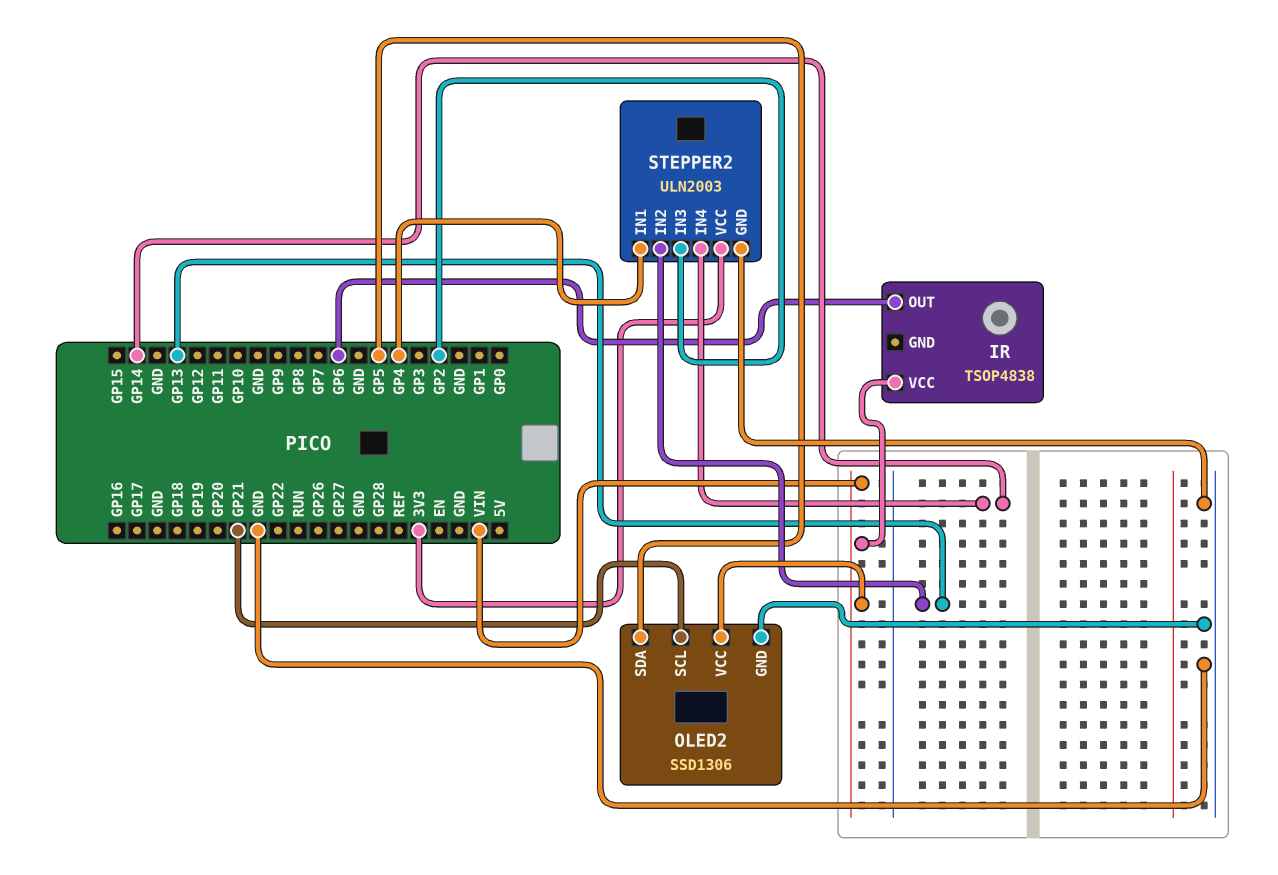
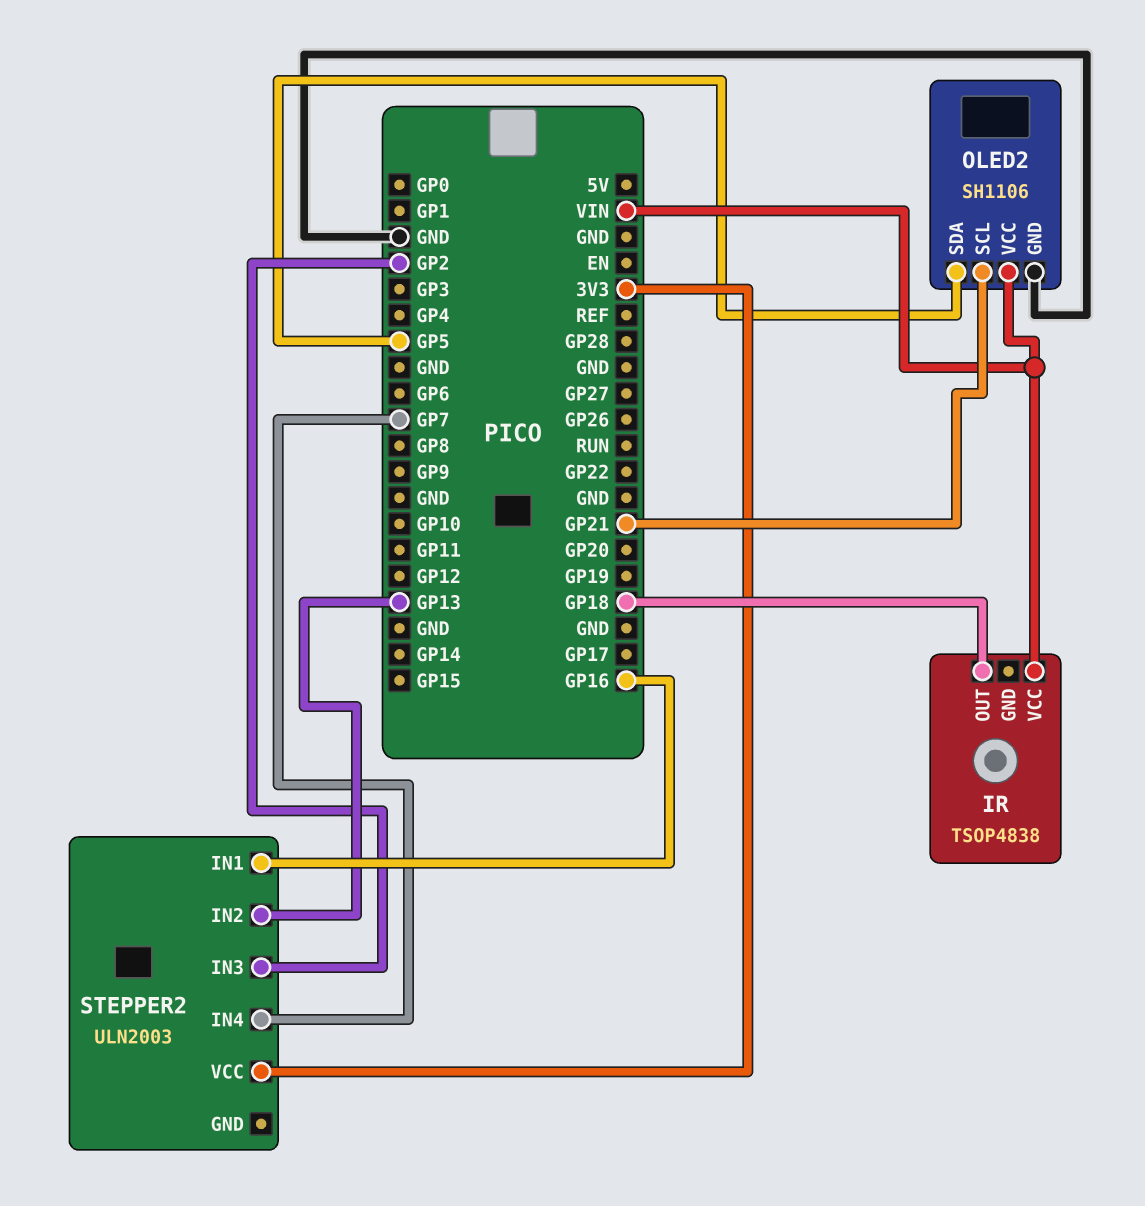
IR pin OUT: GP6 -> GP18
OLED2: SSD1306 -> SH1106
STEPPER2 pin GND: GND -> none
STEPPER2 pin IN1: GP4 -> GP16
STEPPER2 pin IN4: GP14 -> GP7

